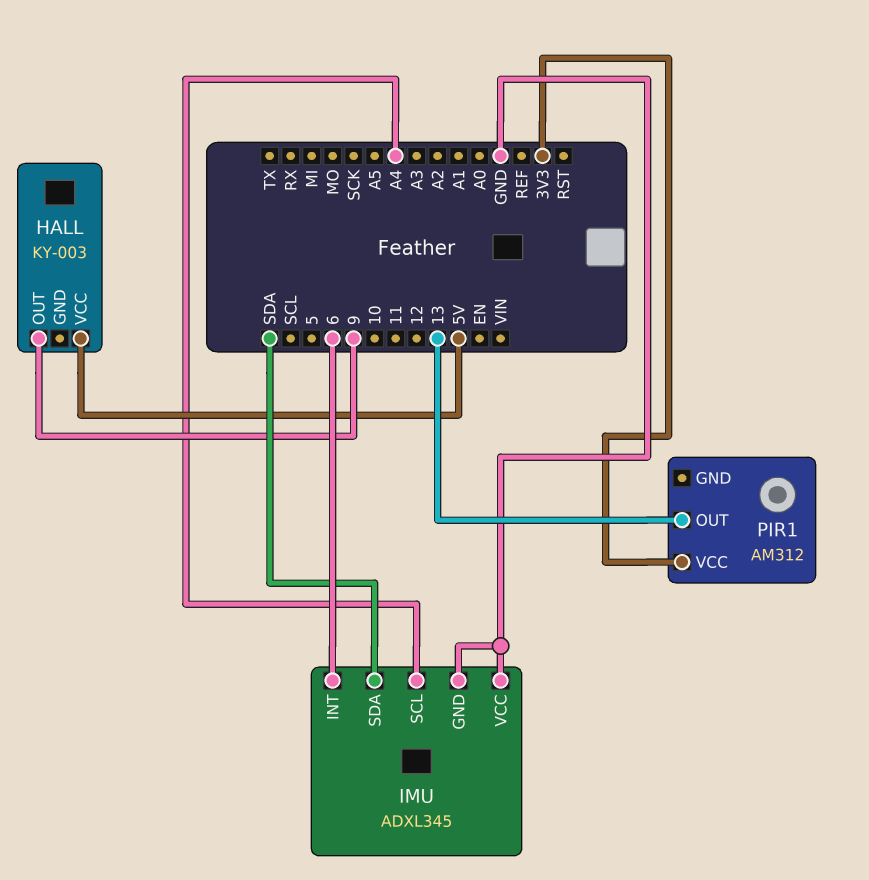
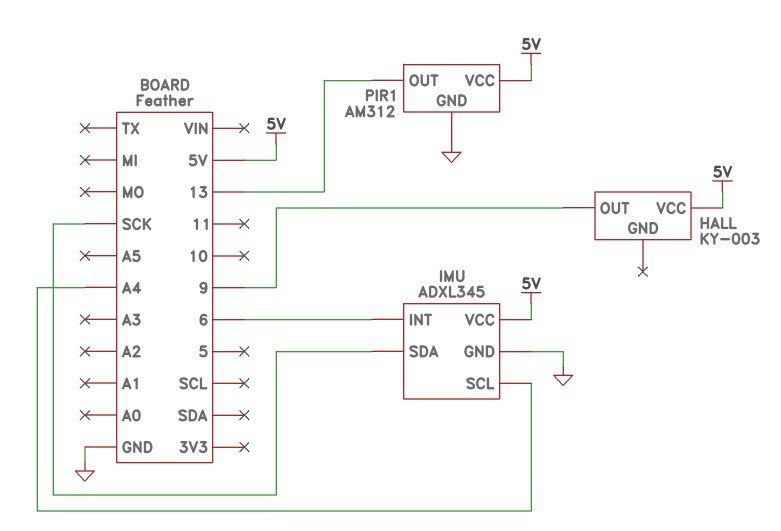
IMU pin SDA: SDA -> SCK
IMU pin VCC: GND -> 5V
PIR1 pin GND: none -> GND
PIR1 pin VCC: 3V3 -> 5V

